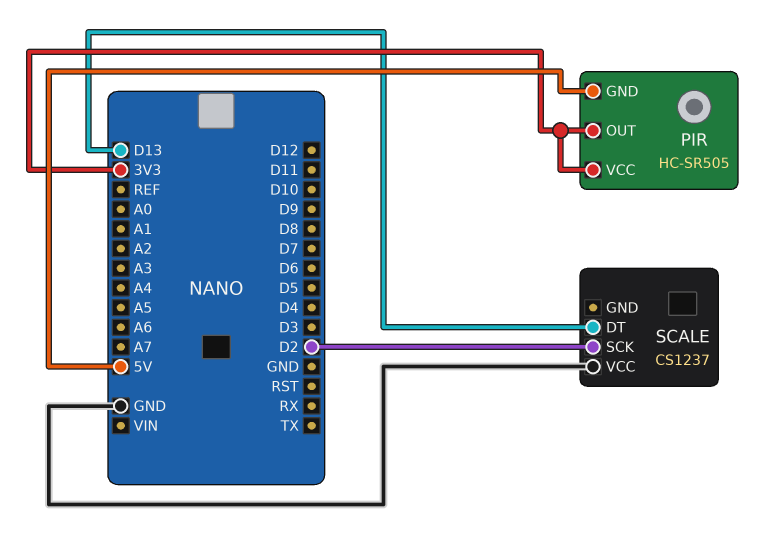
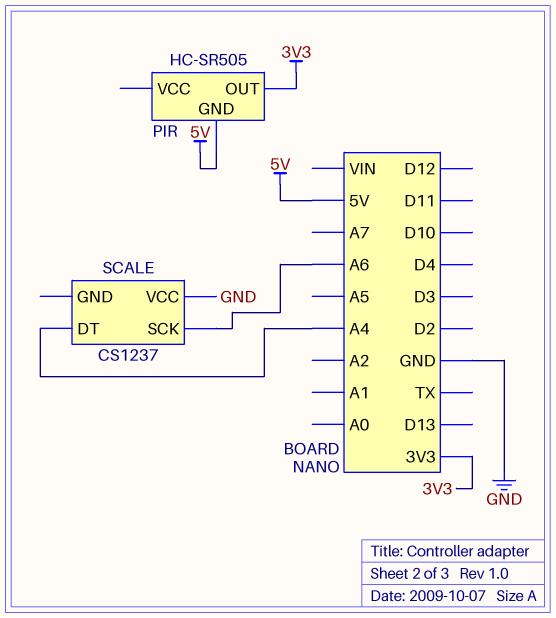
PIR pin VCC: 3V3 -> none
SCALE pin DT: D13 -> A4
SCALE pin SCK: D2 -> A6

